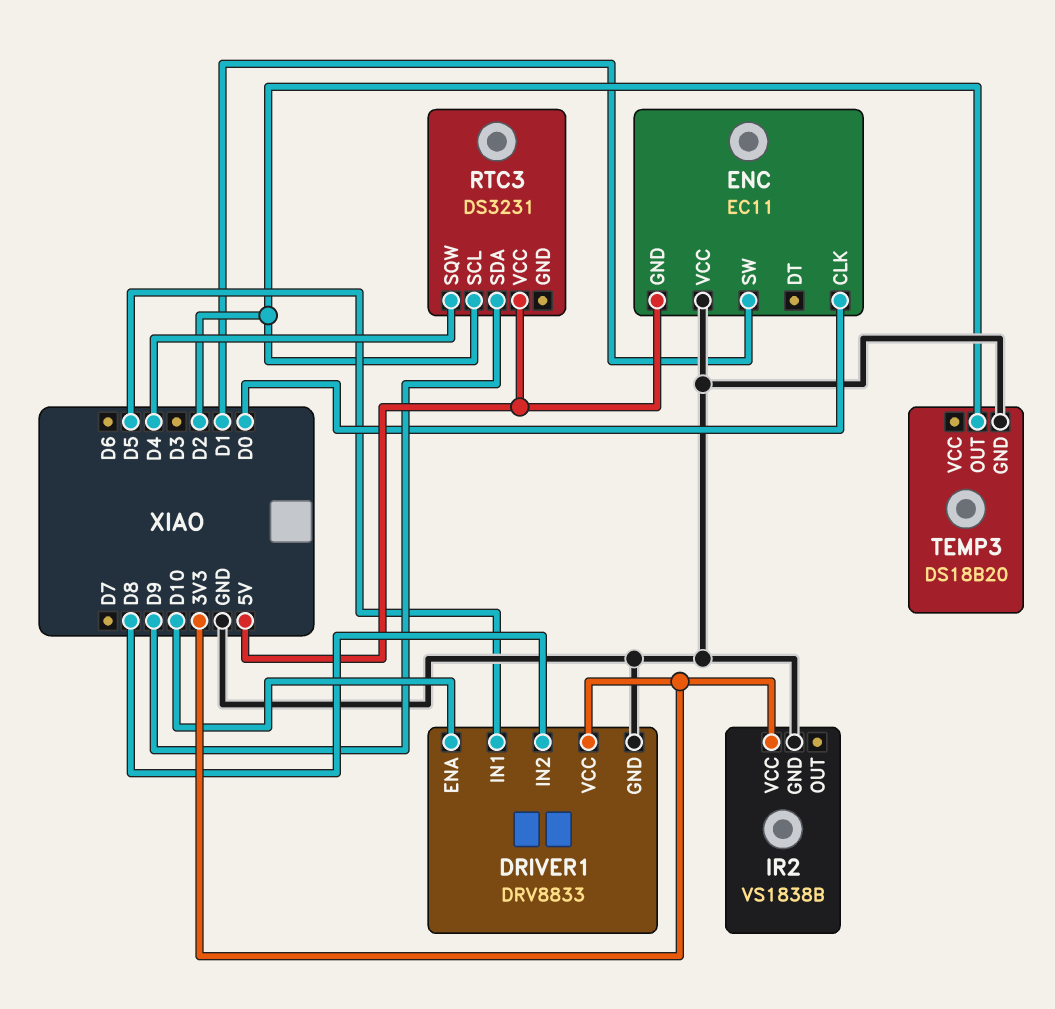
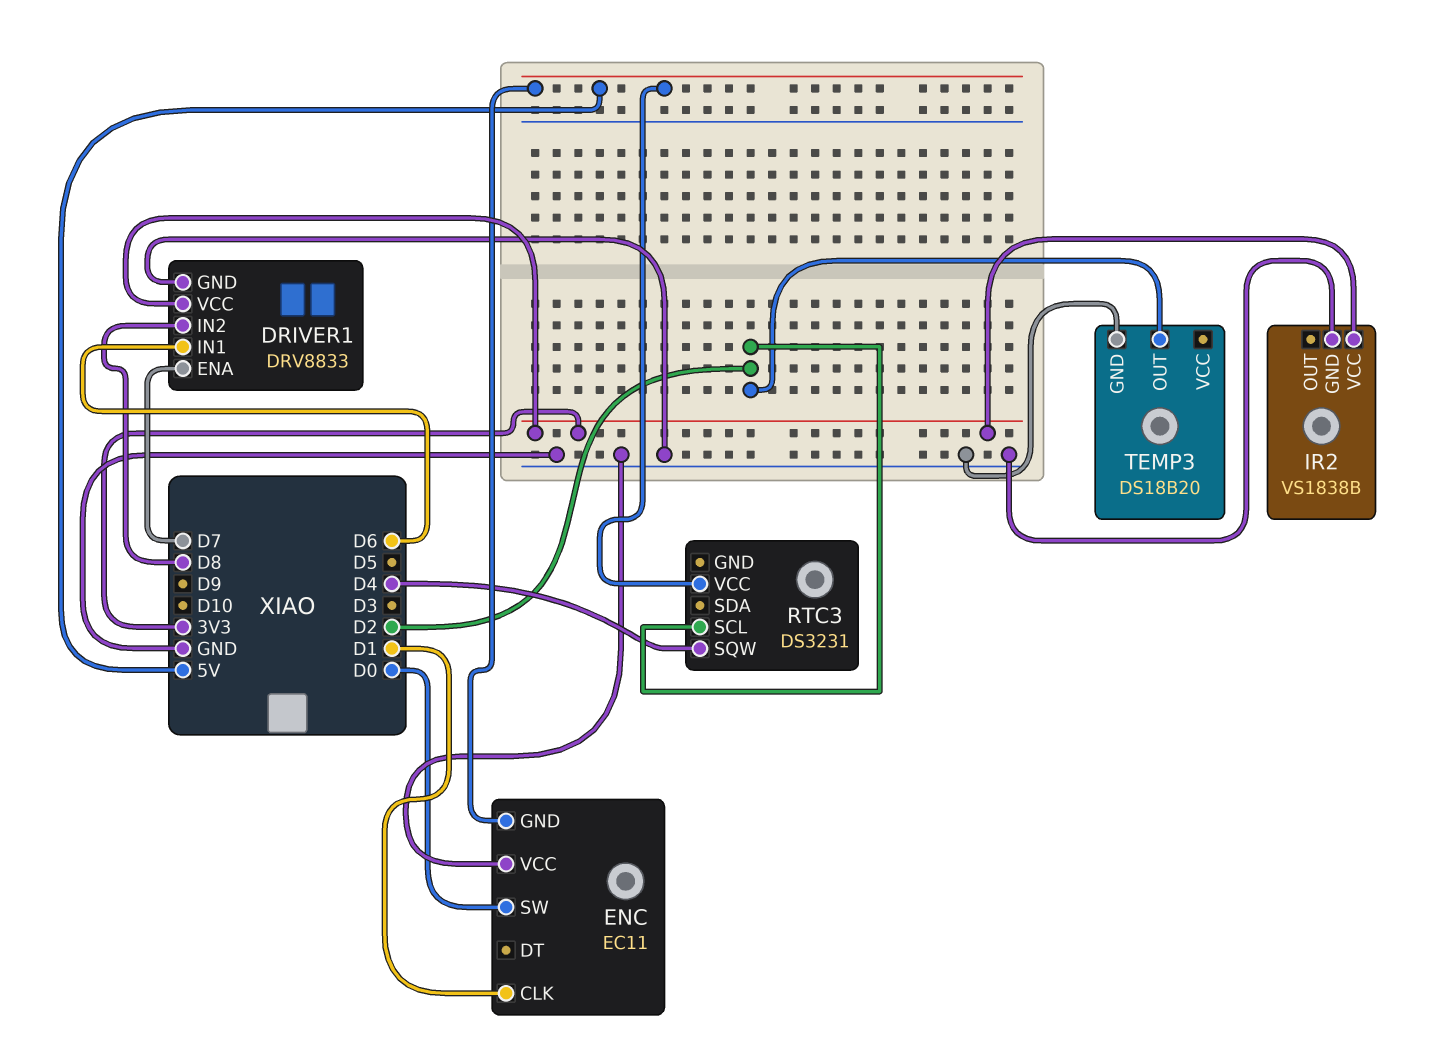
DRIVER1 pin ENA: D10 -> D7
DRIVER1 pin IN1: D5 -> D6
ENC pin CLK: D0 -> D1
ENC pin SW: D1 -> D0
RTC3 pin SDA: D9 -> none

